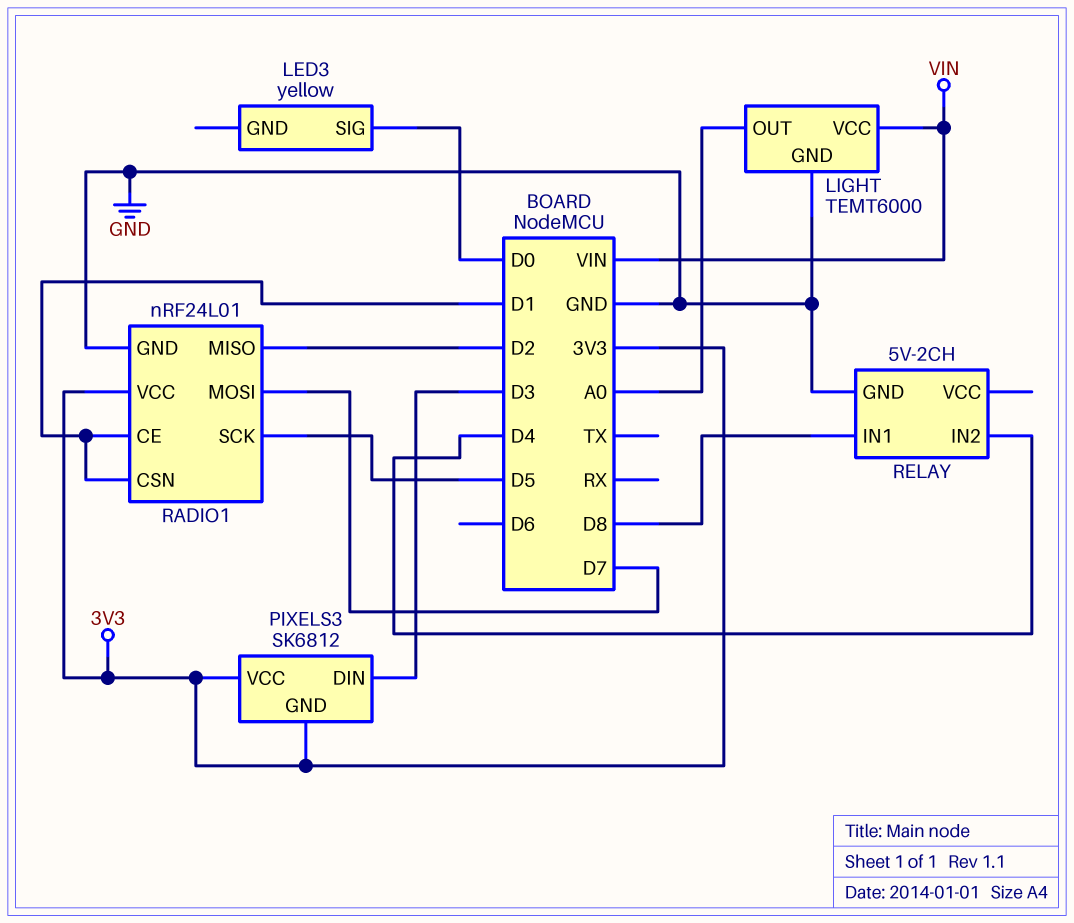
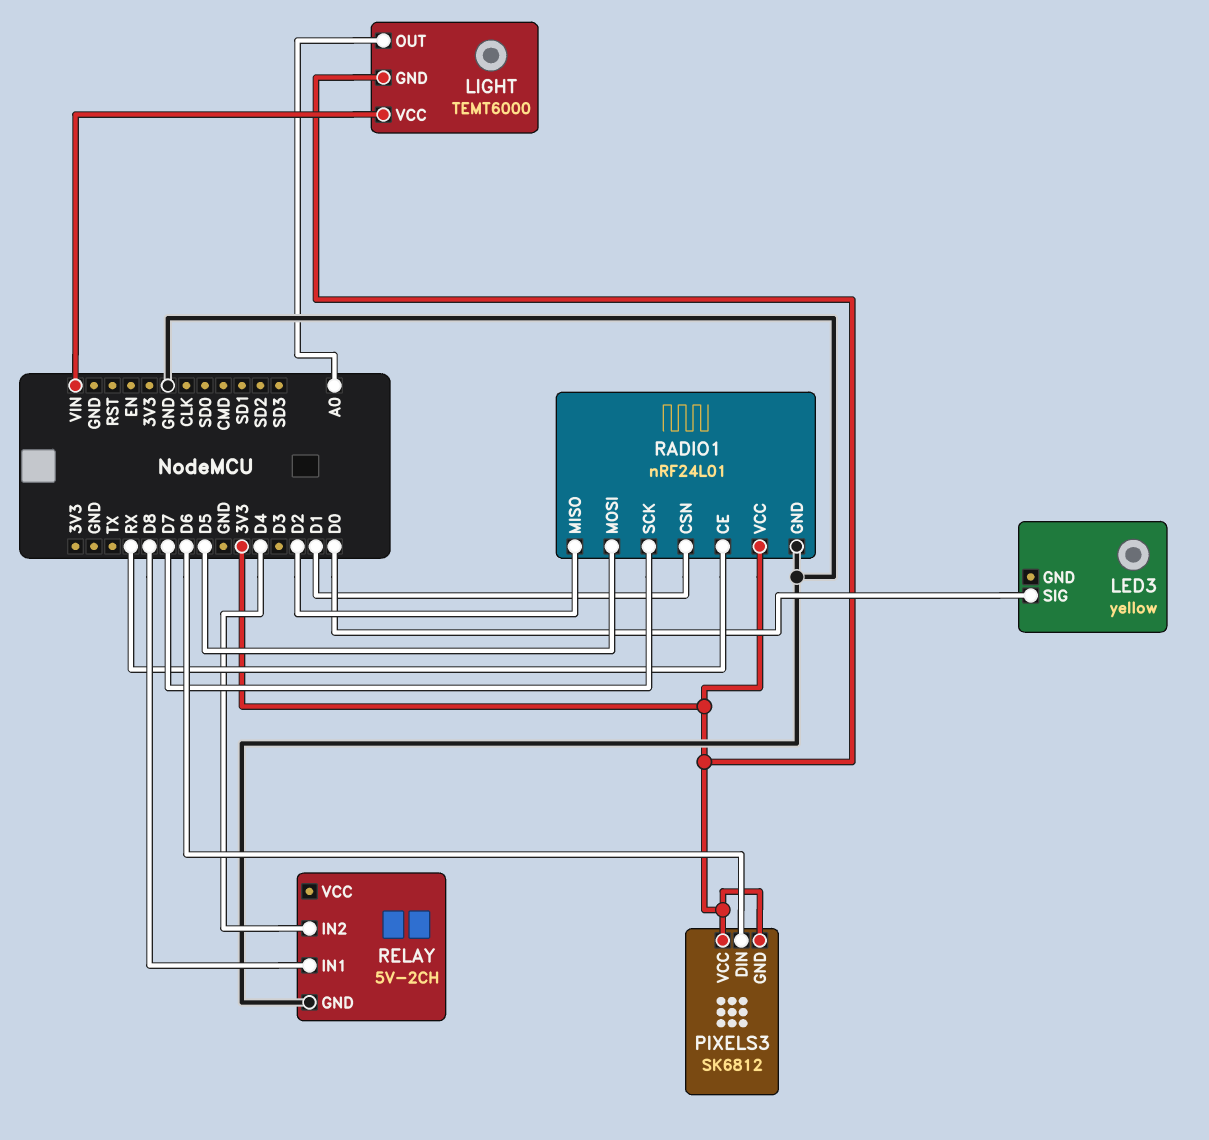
LIGHT pin GND: GND -> 3V3
PIXELS3 pin DIN: D3 -> D6
RADIO1 pin CE: D1 -> RX
RADIO1 pin MOSI: D7 -> D5
RADIO1 pin SCK: D5 -> D7

